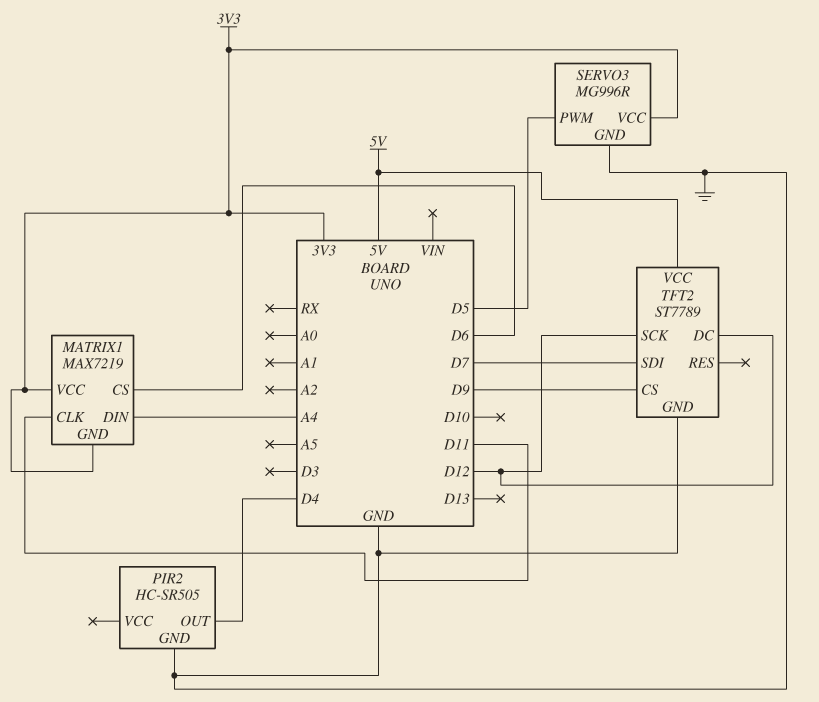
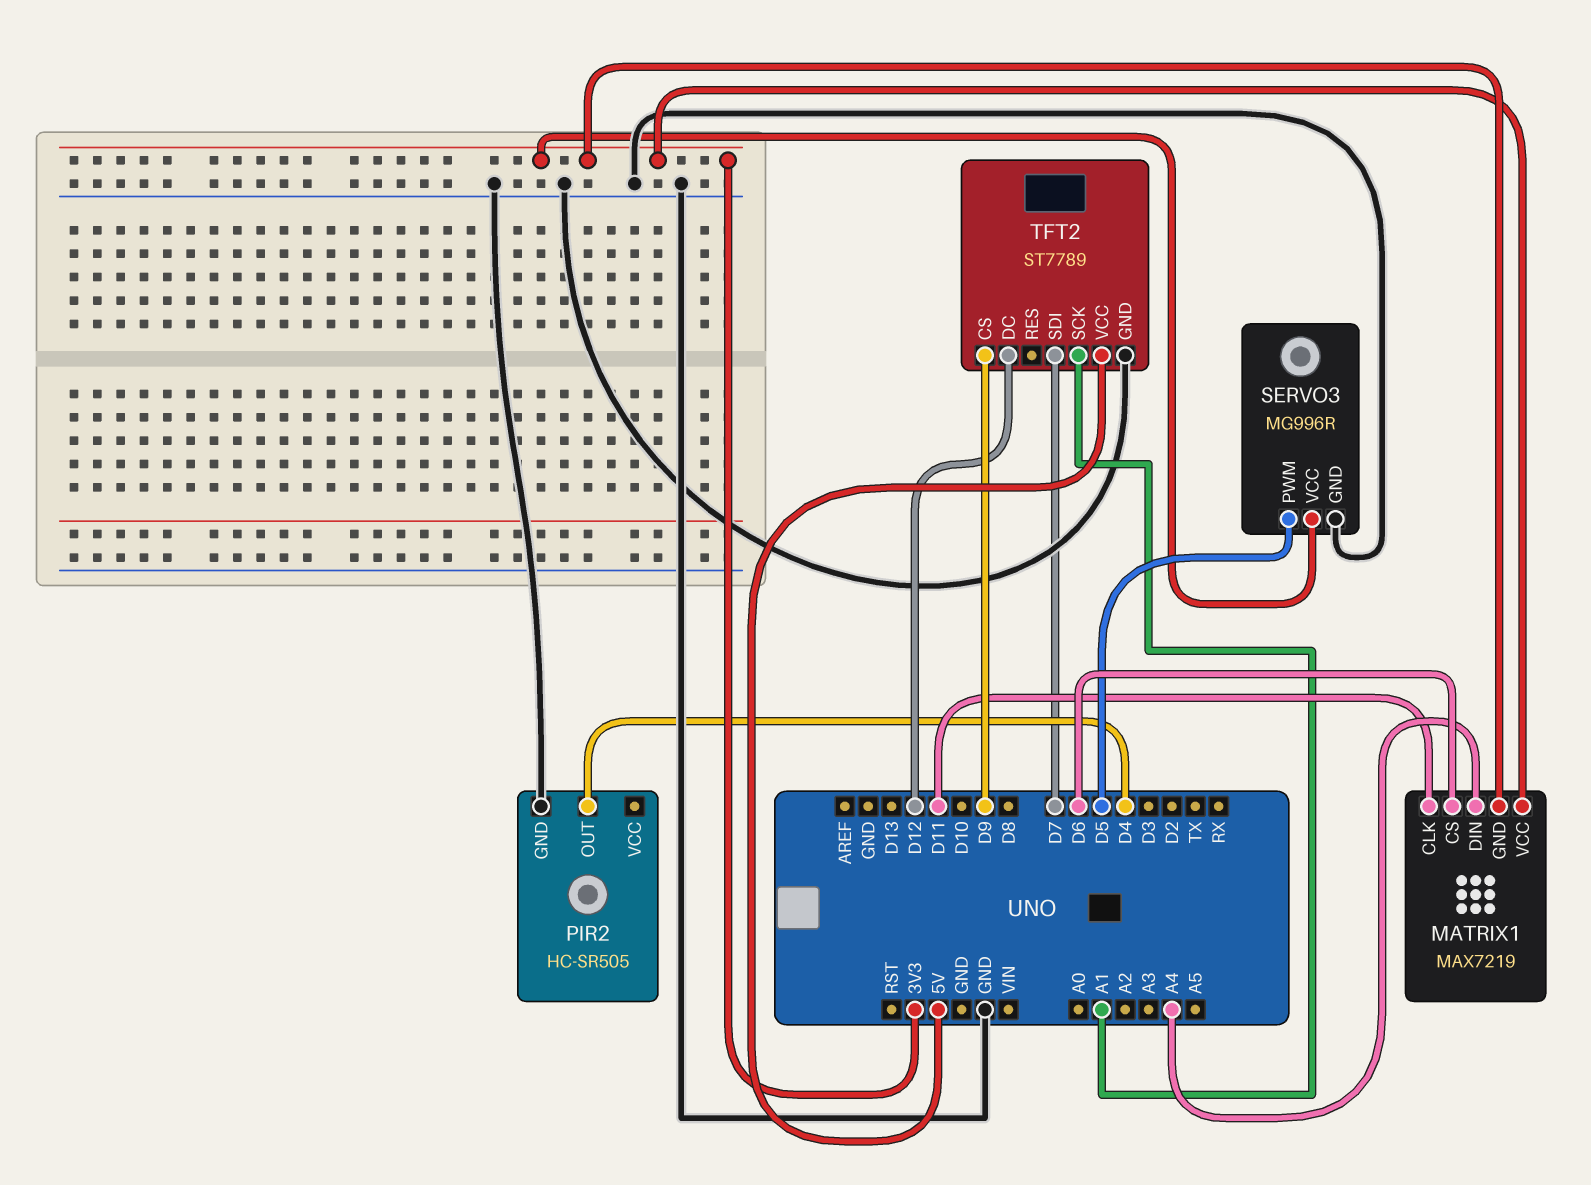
TFT2 pin SCK: D12 -> A1

